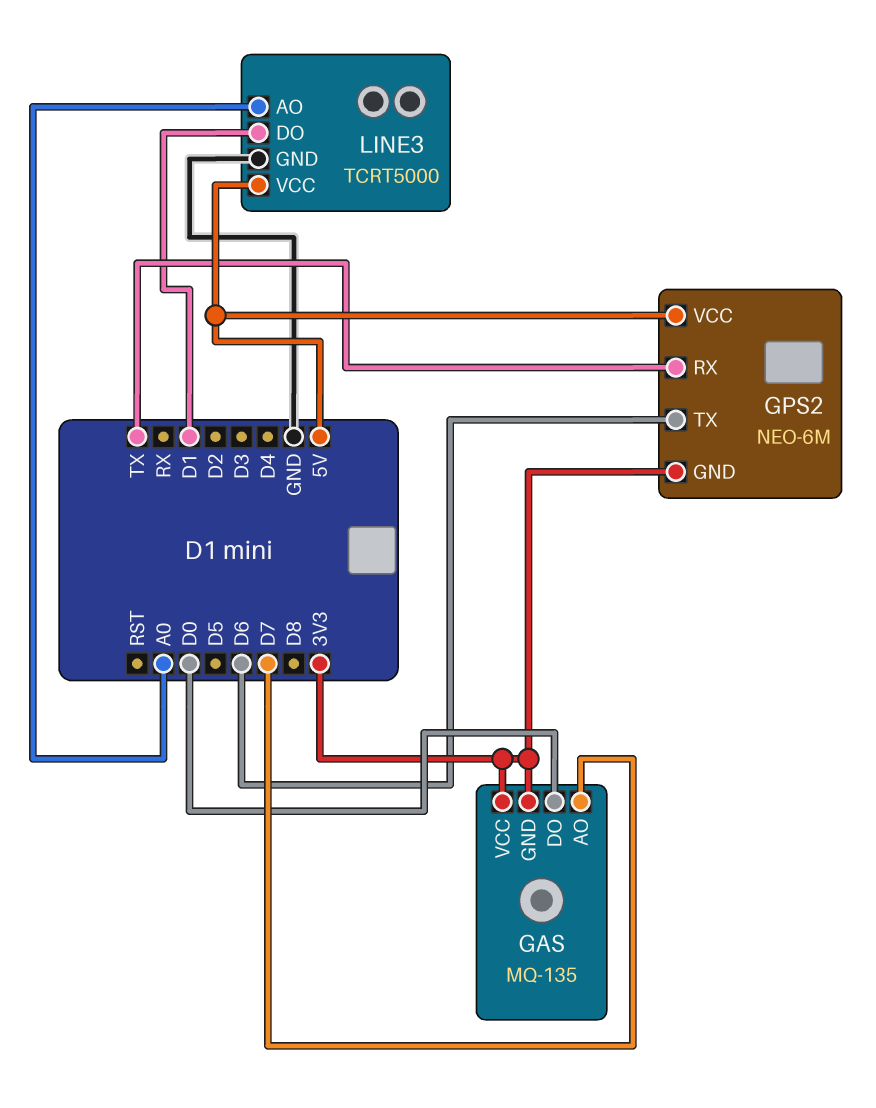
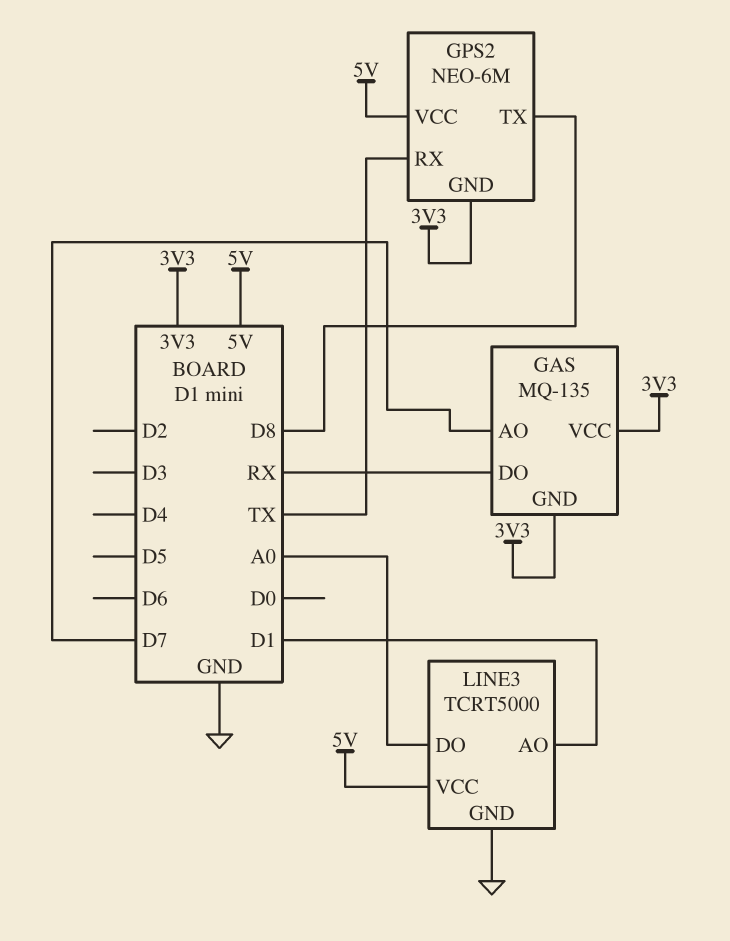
GAS pin DO: D0 -> RX
GPS2 pin TX: D6 -> D8
LINE3 pin AO: A0 -> D1
LINE3 pin DO: D1 -> A0

